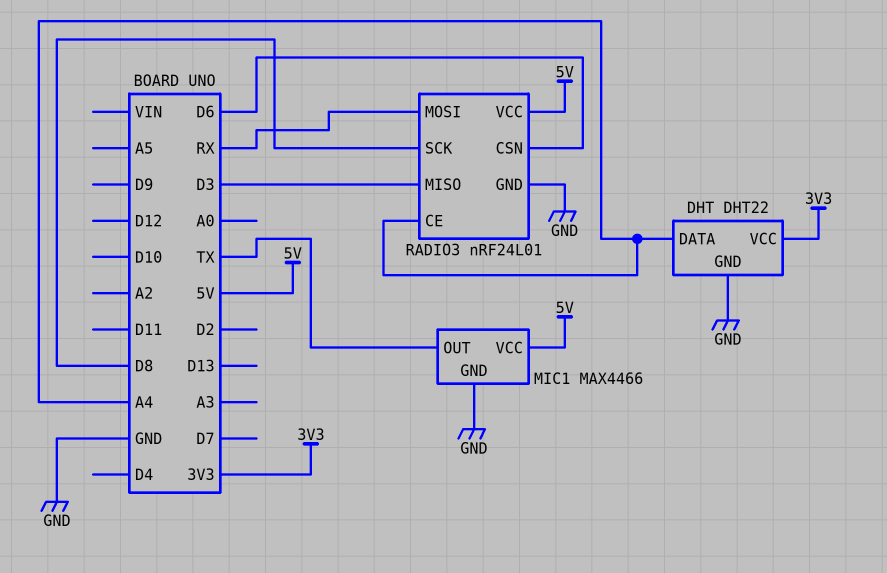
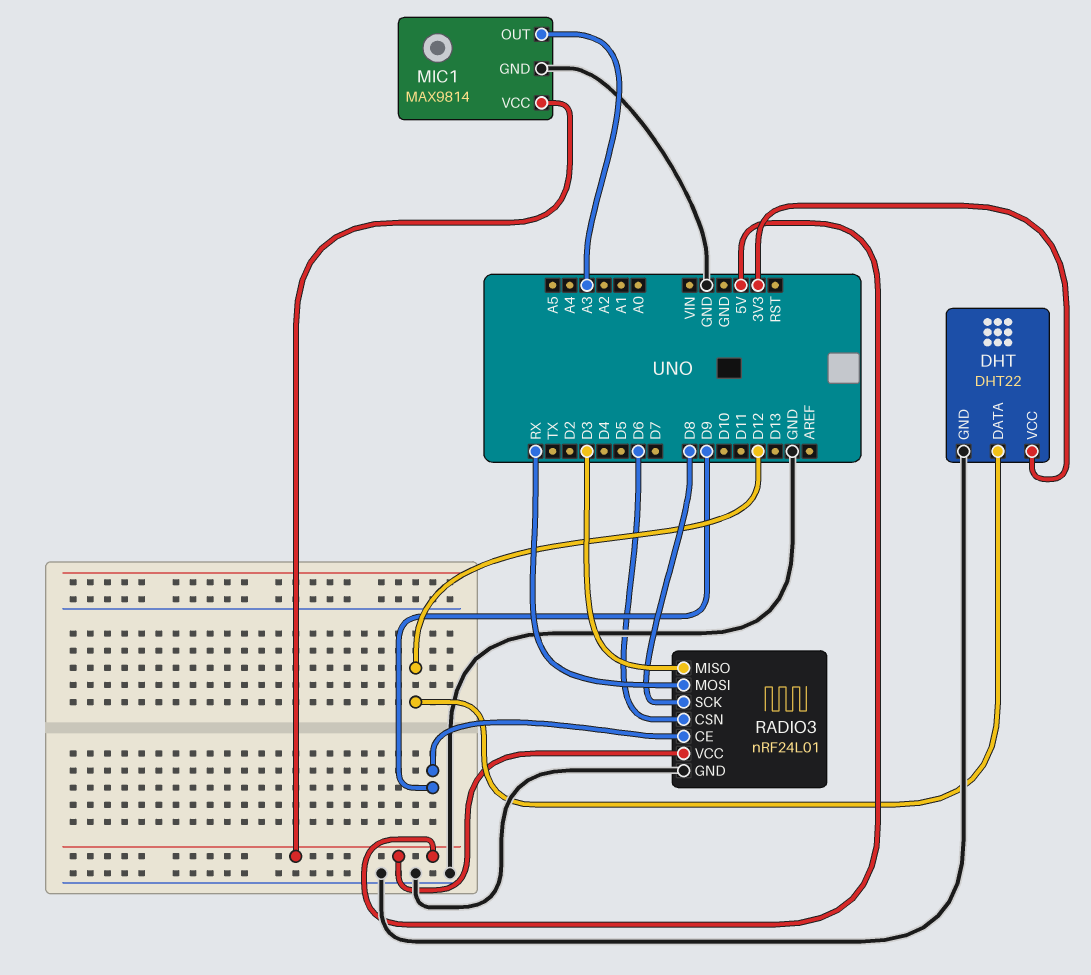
DHT pin DATA: A4 -> D12
MIC1: MAX4466 -> MAX9814
MIC1 pin OUT: TX -> A3
RADIO3 pin CE: A4 -> D9

